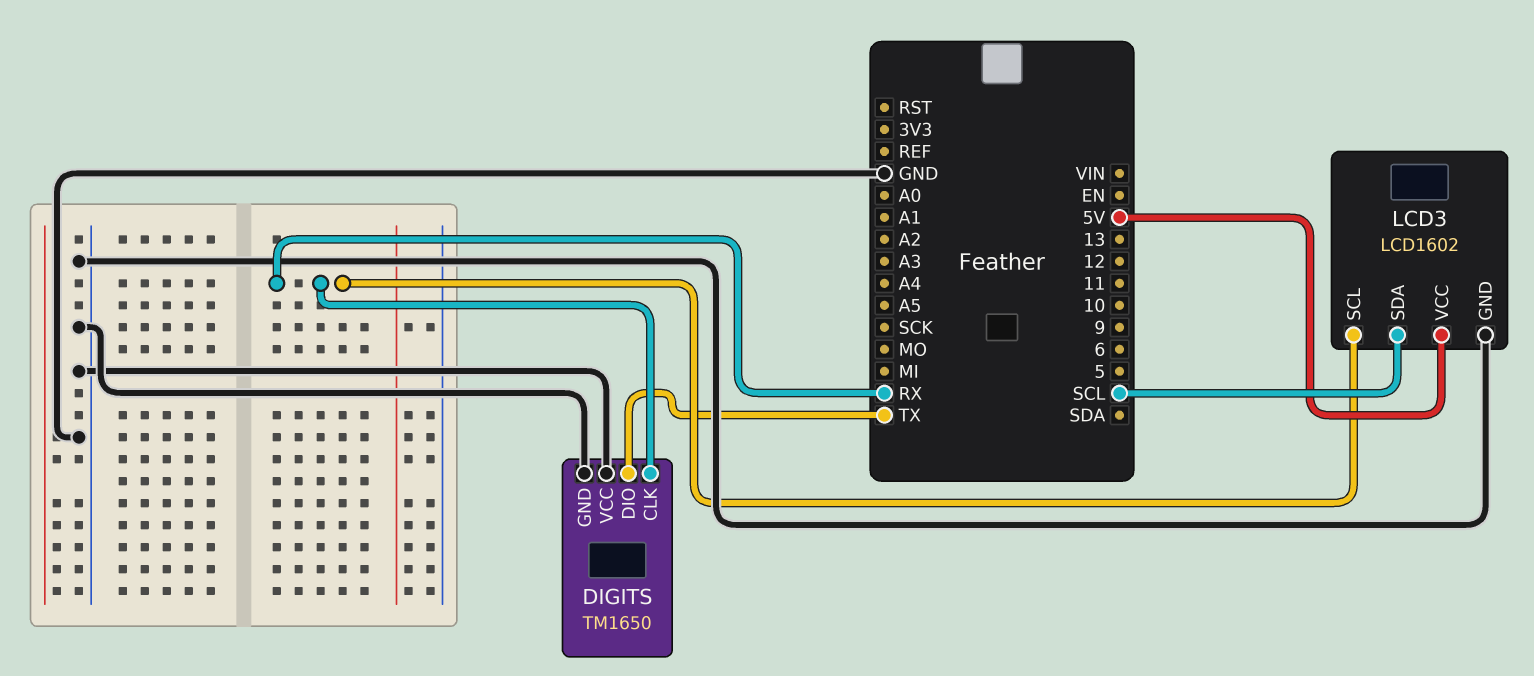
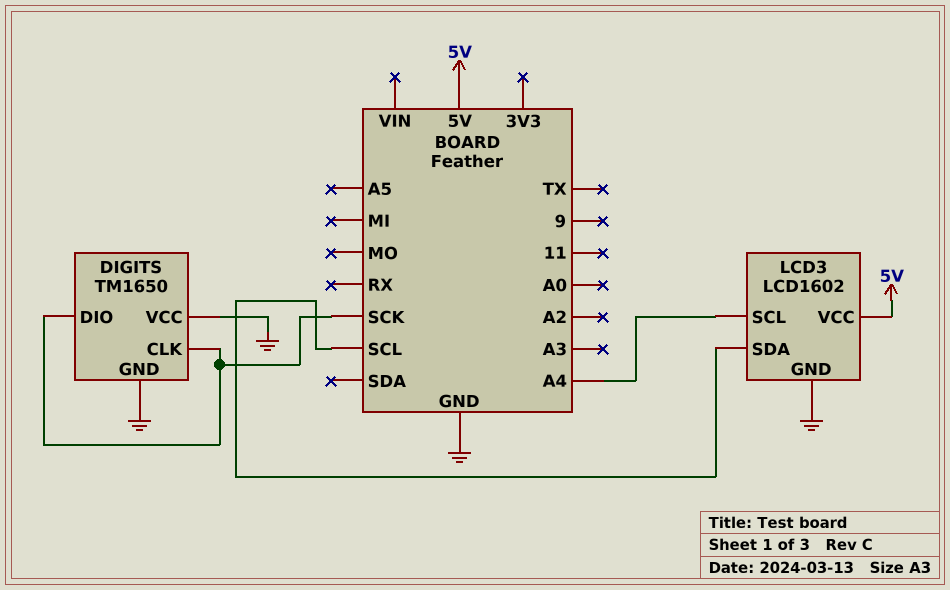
DIGITS pin CLK: RX -> SCK
DIGITS pin DIO: TX -> SCK
LCD3 pin SCL: RX -> A4

